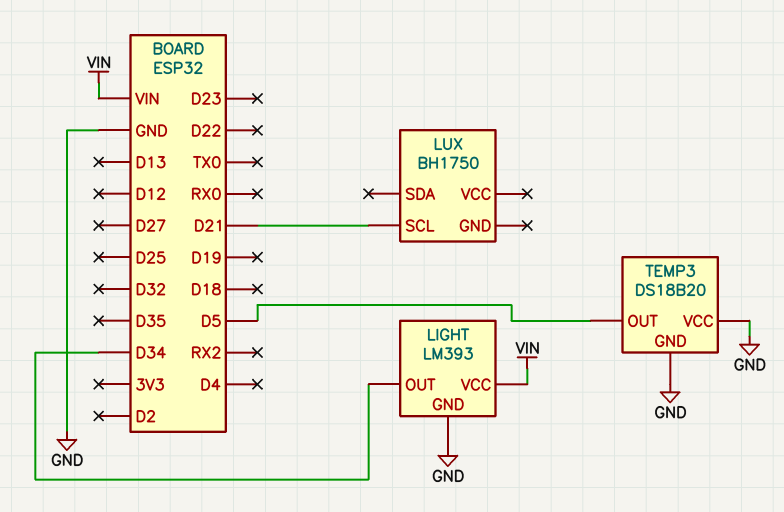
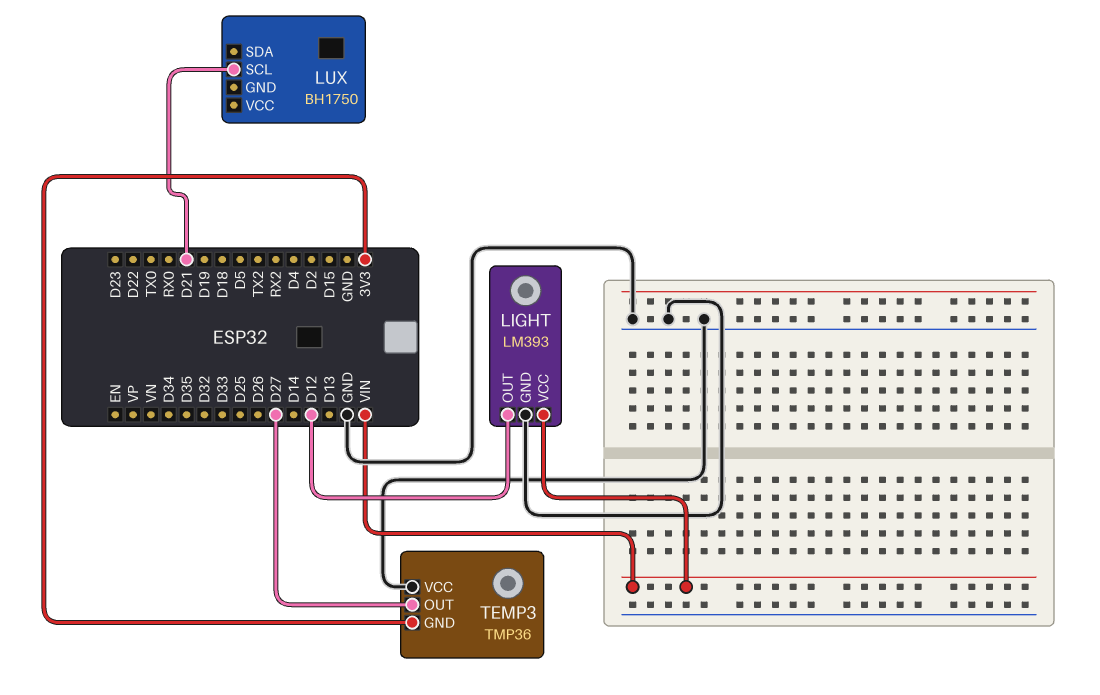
LIGHT pin OUT: D34 -> D12
TEMP3: DS18B20 -> TMP36
TEMP3 pin GND: GND -> 3V3
TEMP3 pin OUT: D5 -> D27

